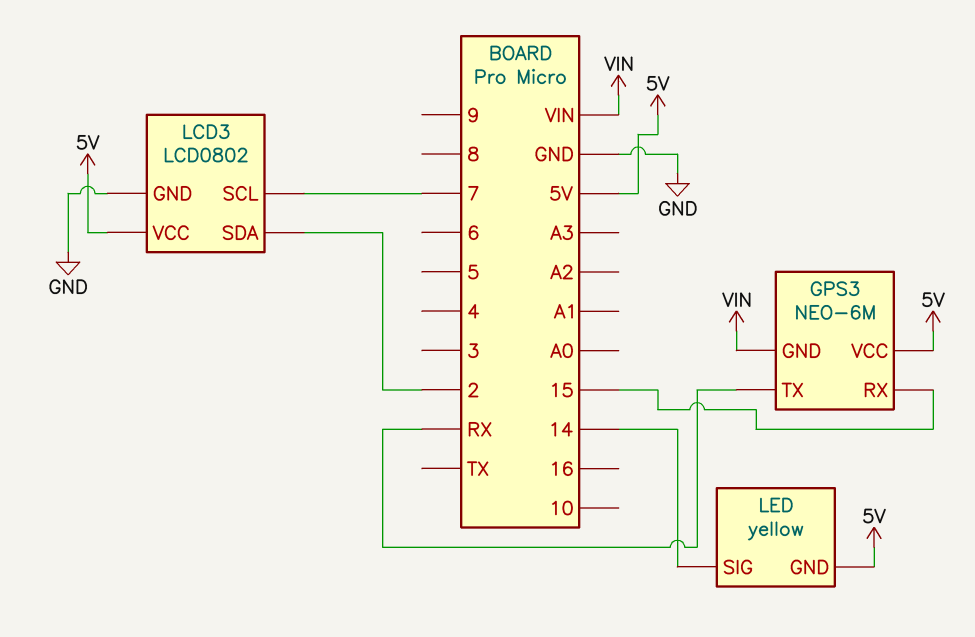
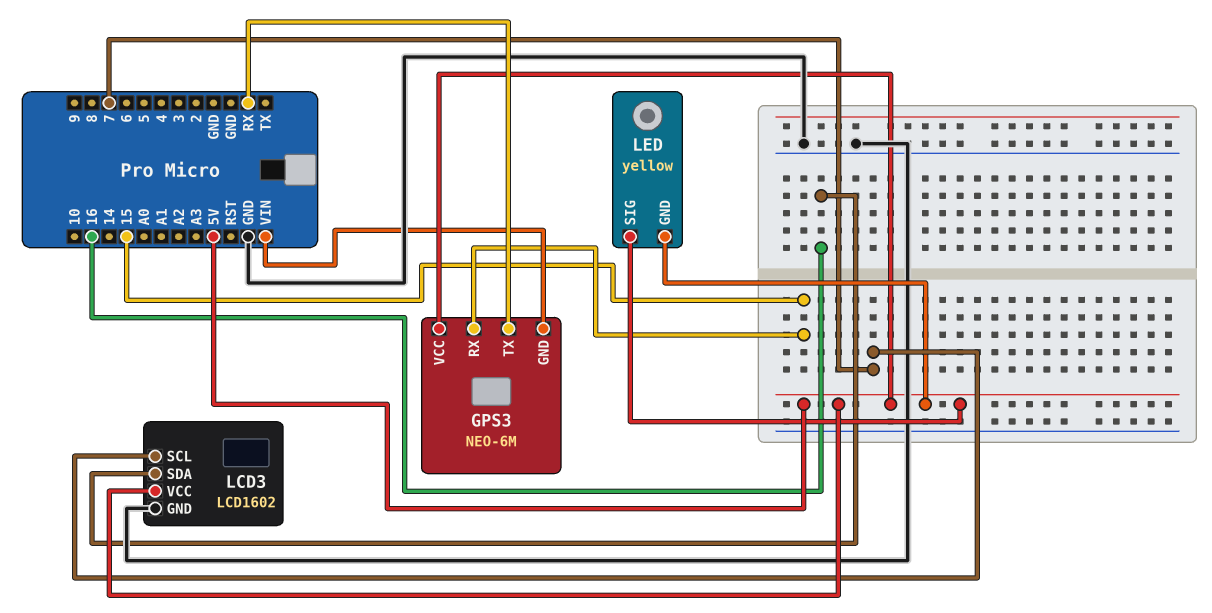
LCD3: LCD0802 -> LCD1602
LCD3 pin SDA: 2 -> 16
LED pin SIG: 14 -> 5V

